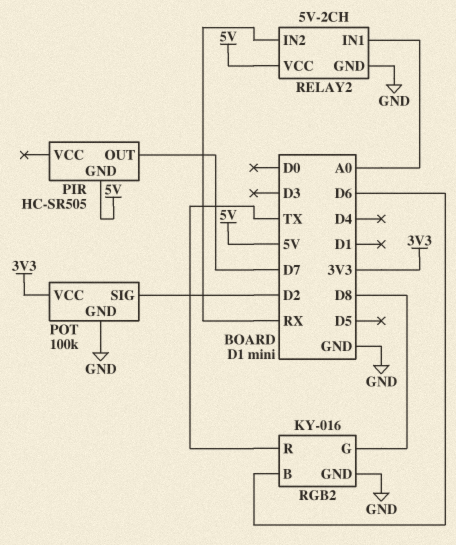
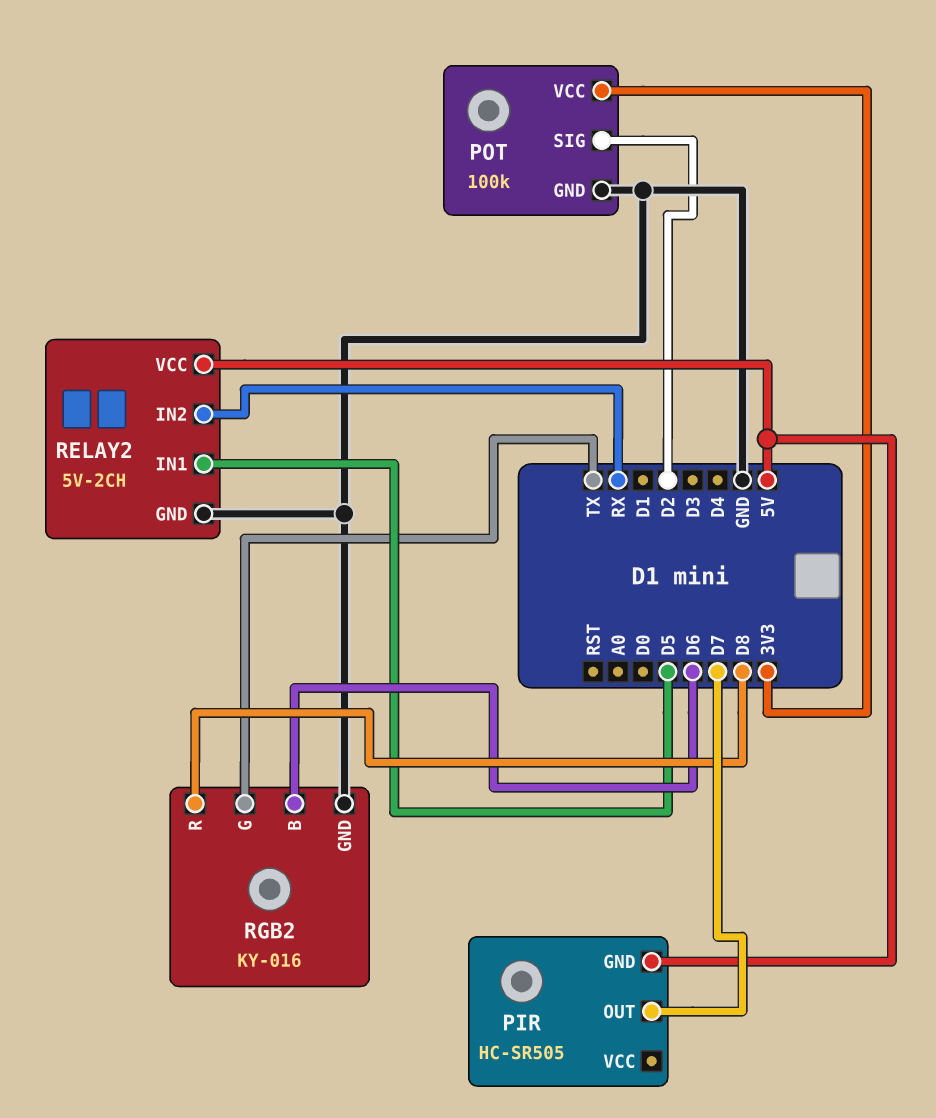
RELAY2 pin IN1: A0 -> D5
RGB2 pin G: D8 -> TX
RGB2 pin R: TX -> D8

